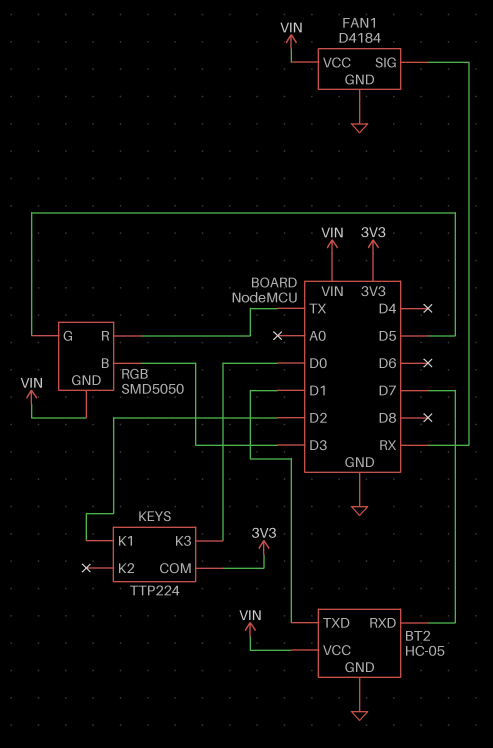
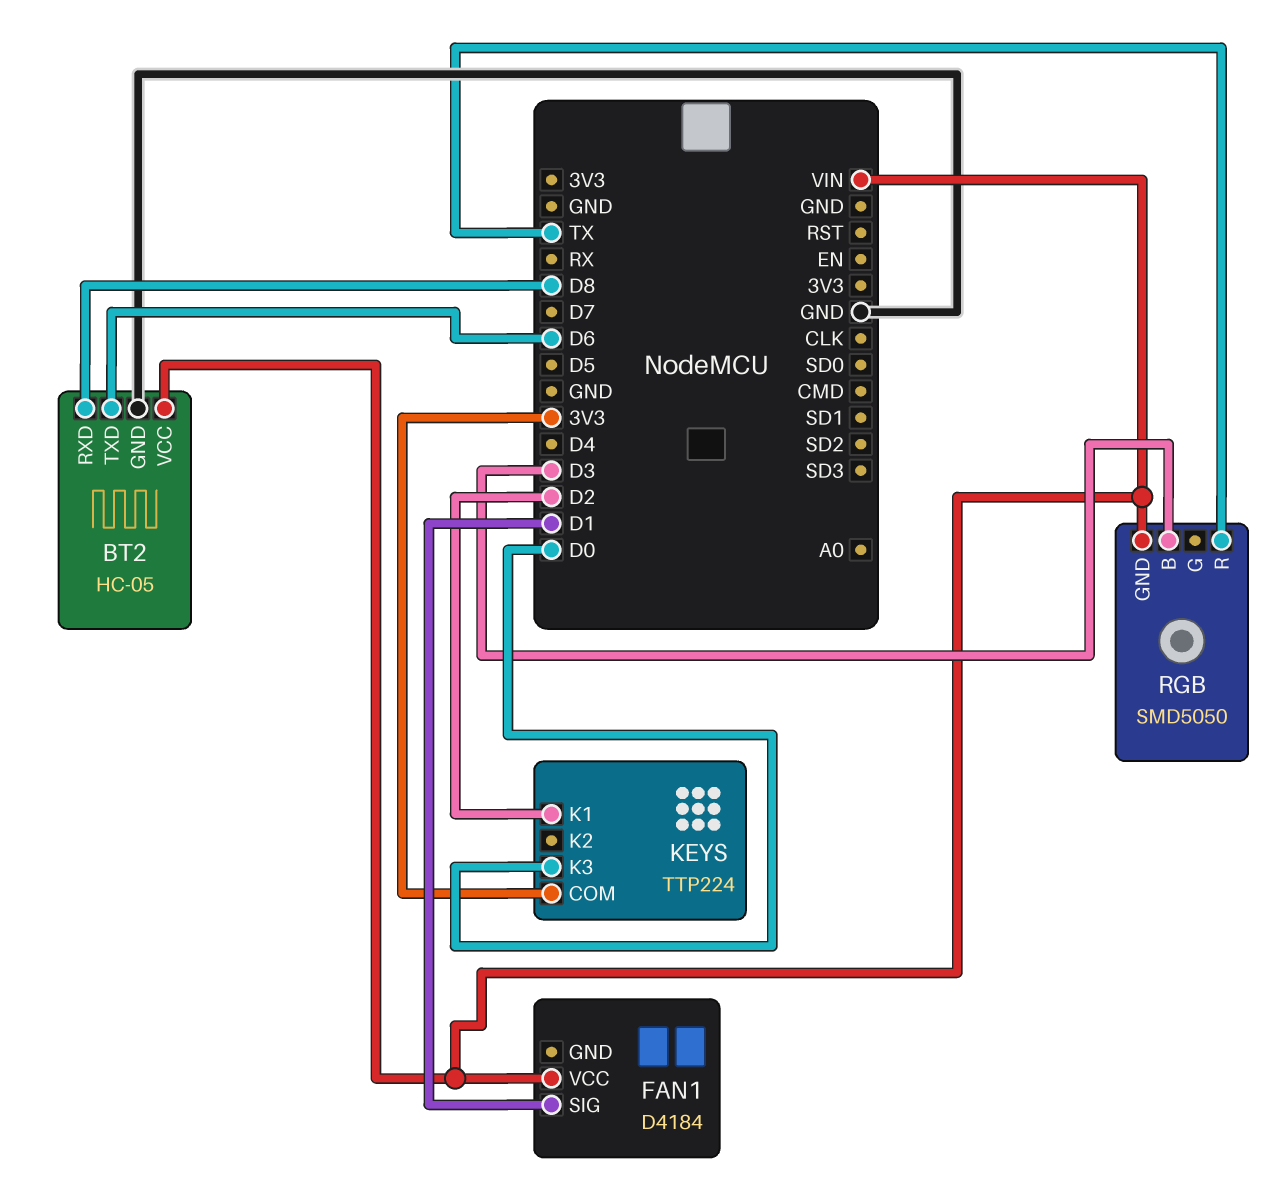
BT2 pin RXD: D7 -> D8
BT2 pin TXD: D1 -> D6
FAN1 pin GND: GND -> none
FAN1 pin SIG: RX -> D1
RGB pin G: D5 -> none

